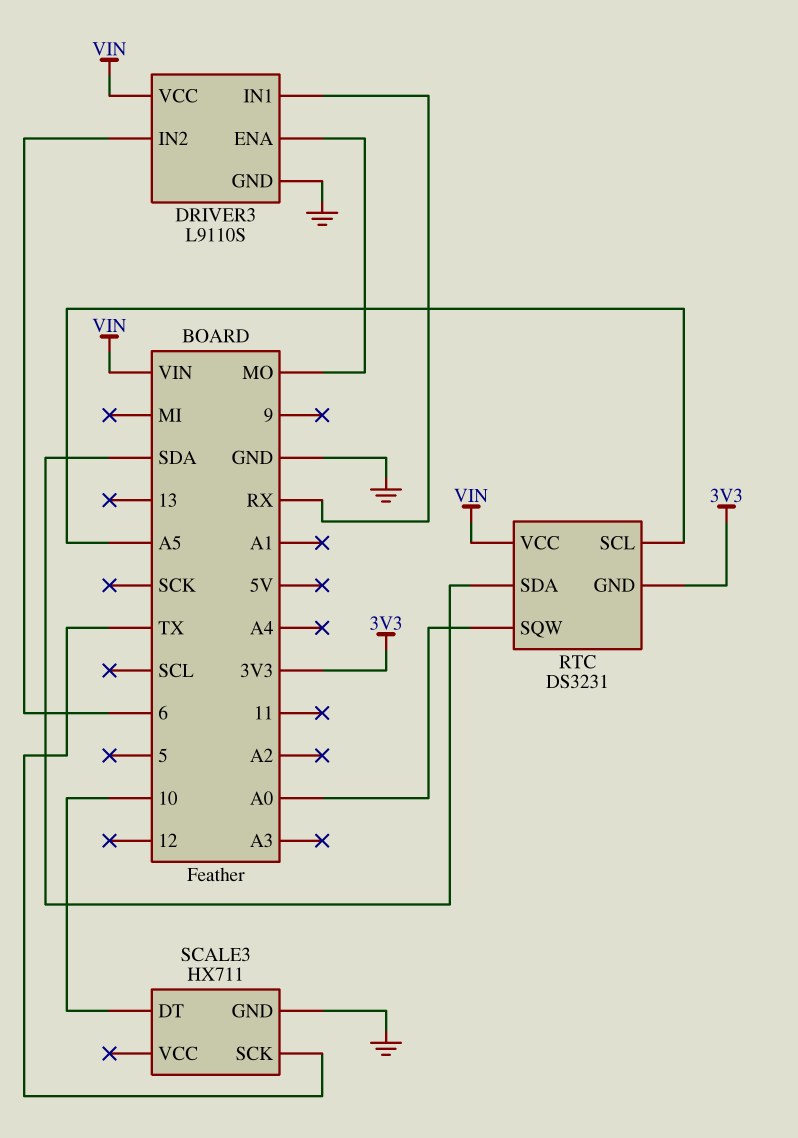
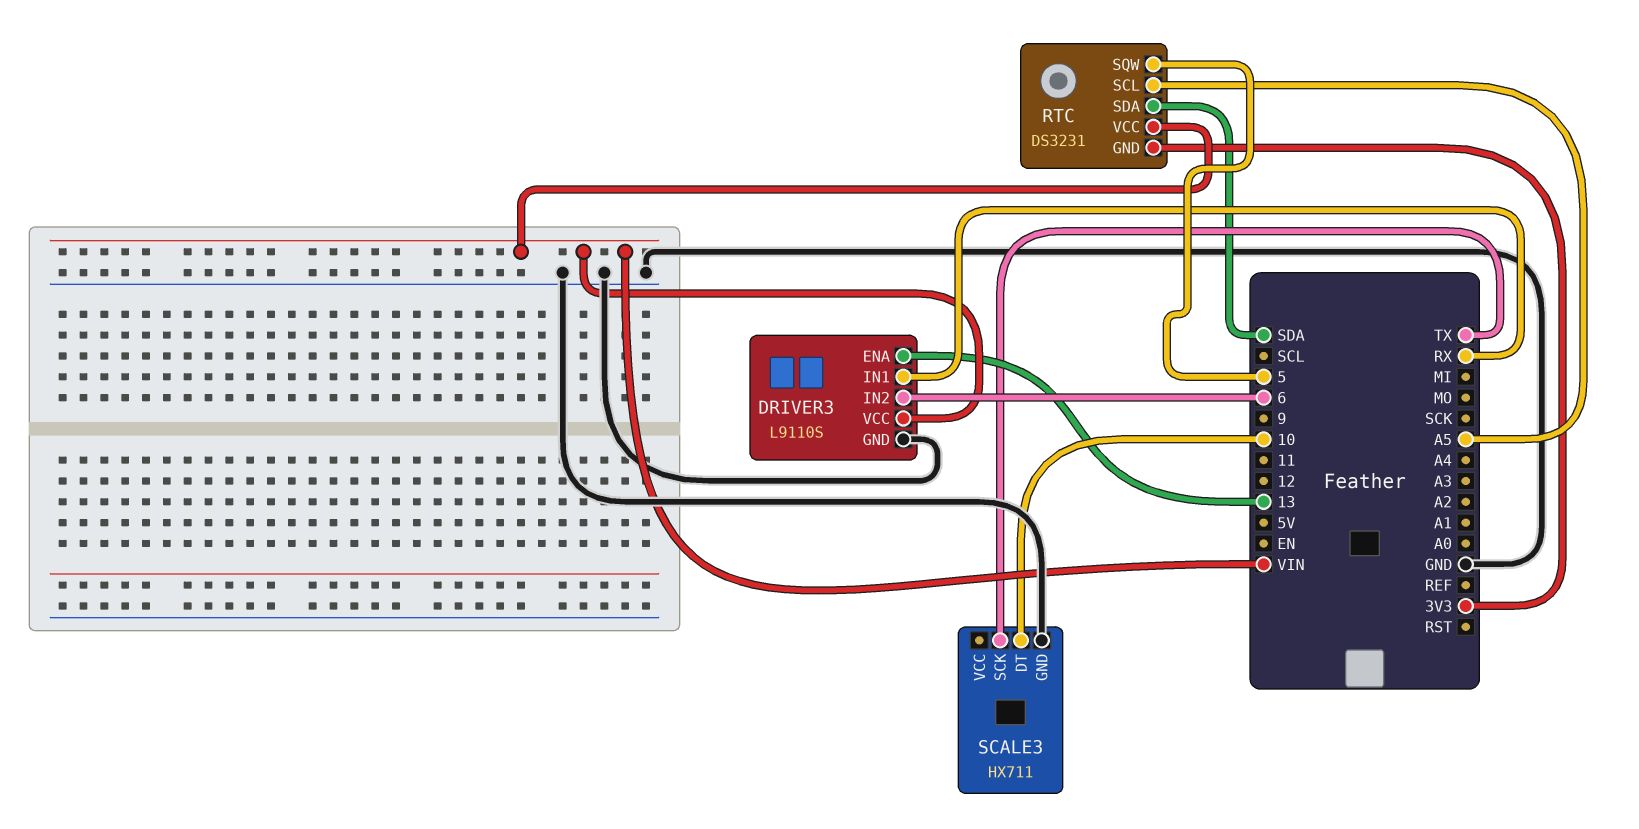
DRIVER3 pin ENA: MO -> 13
RTC pin SQW: A0 -> 5

